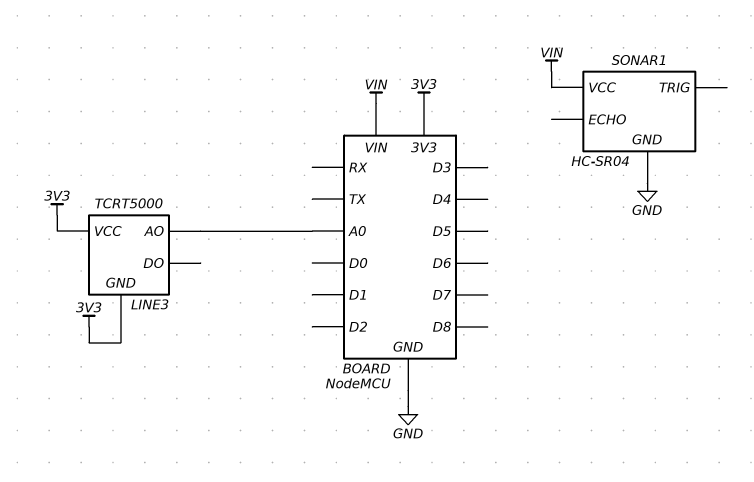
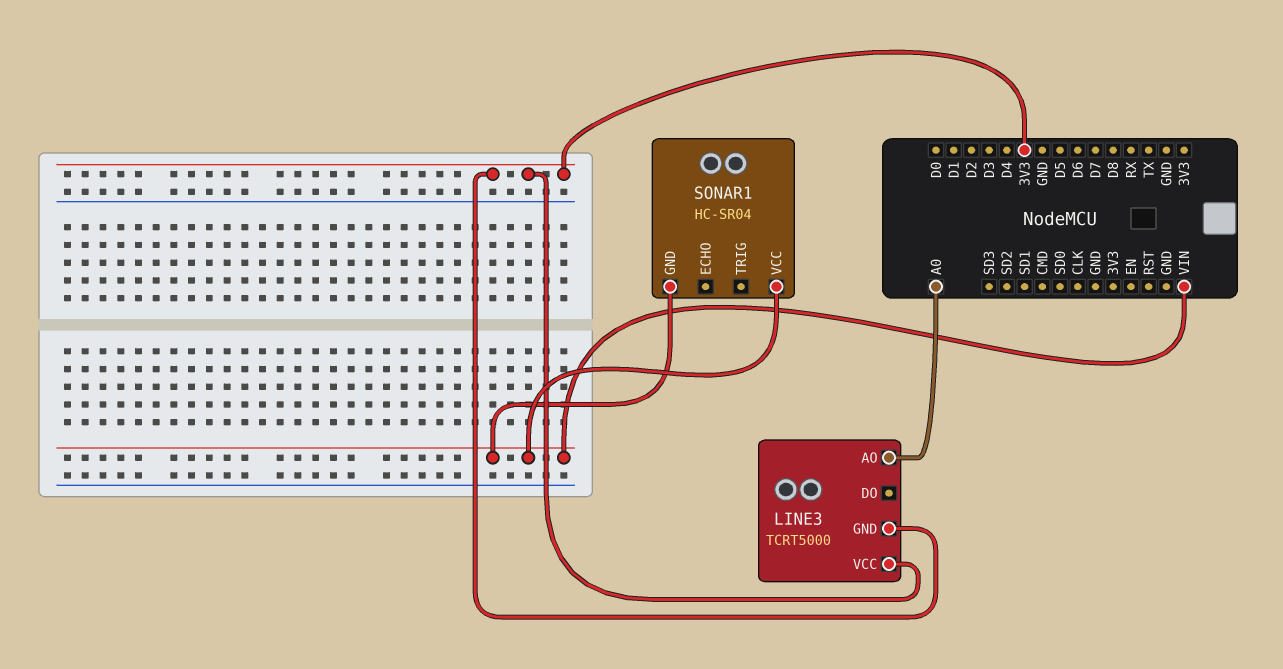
SONAR1 pin GND: GND -> VIN

